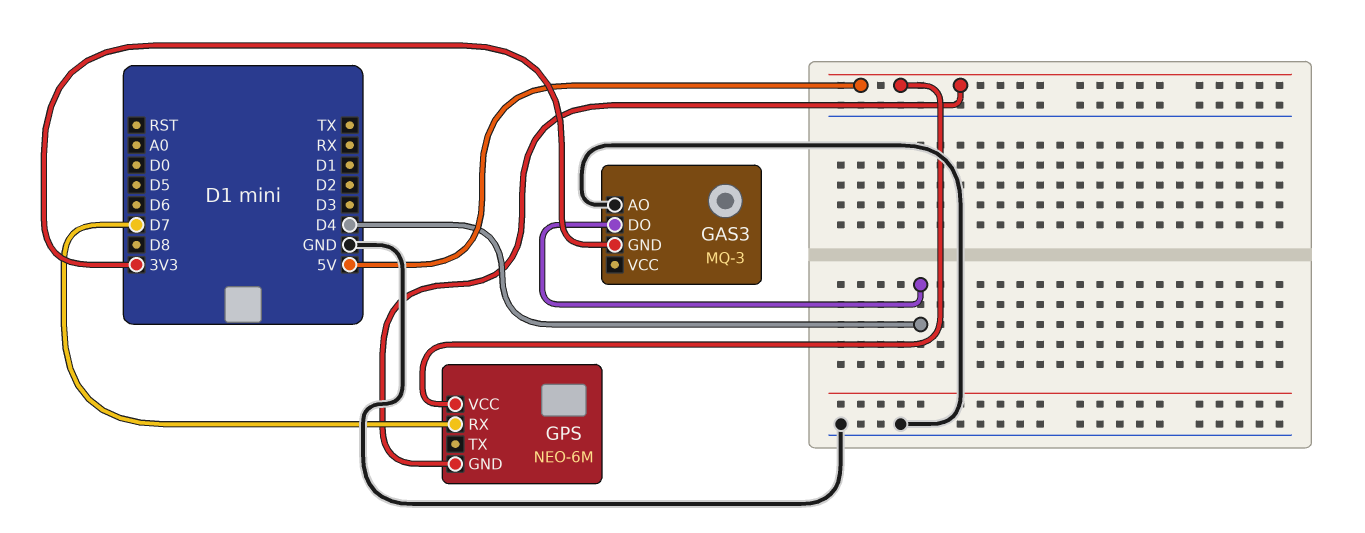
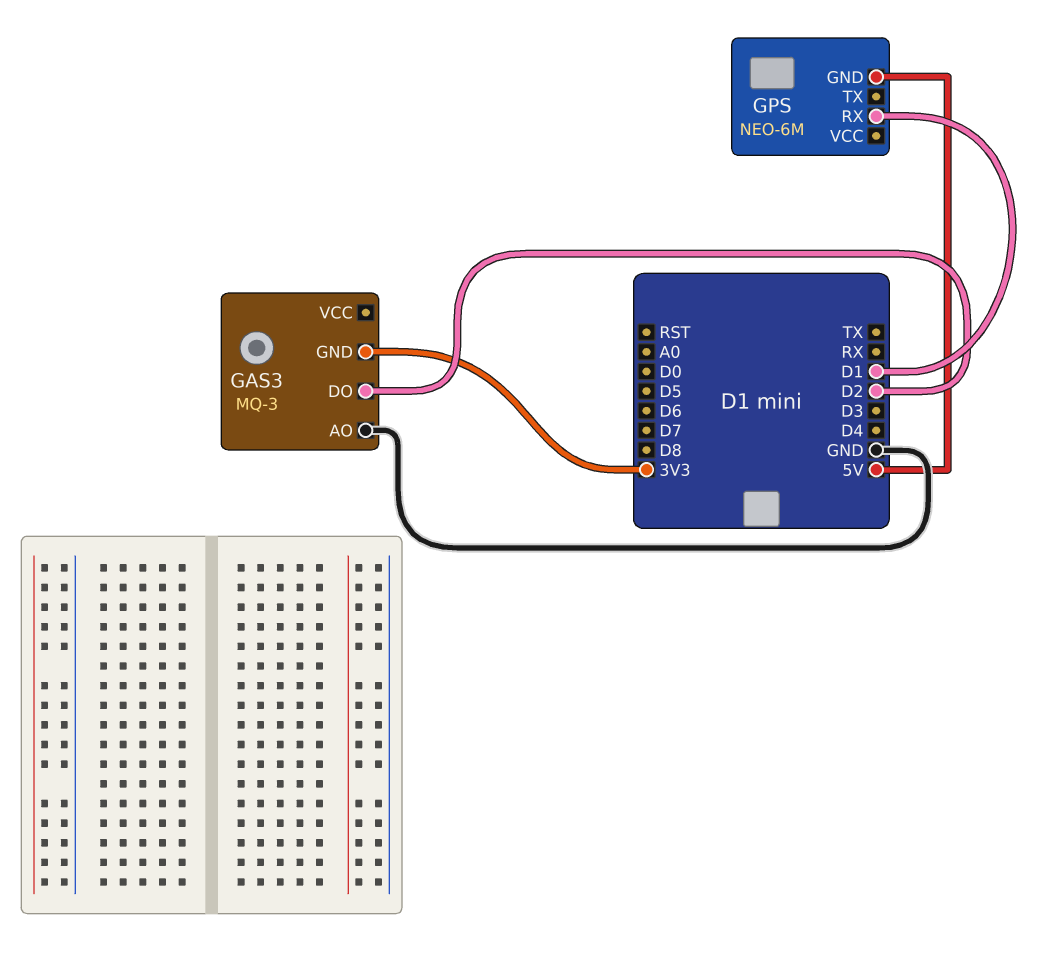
GAS3 pin DO: D4 -> D2
GPS pin RX: D7 -> D1
GPS pin VCC: 5V -> none

